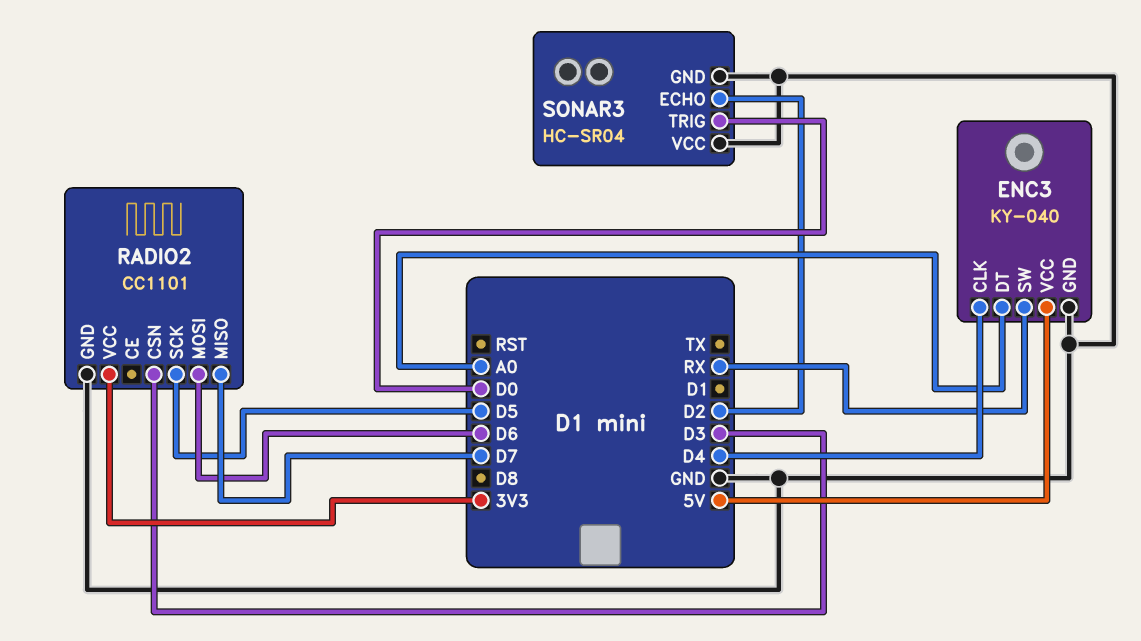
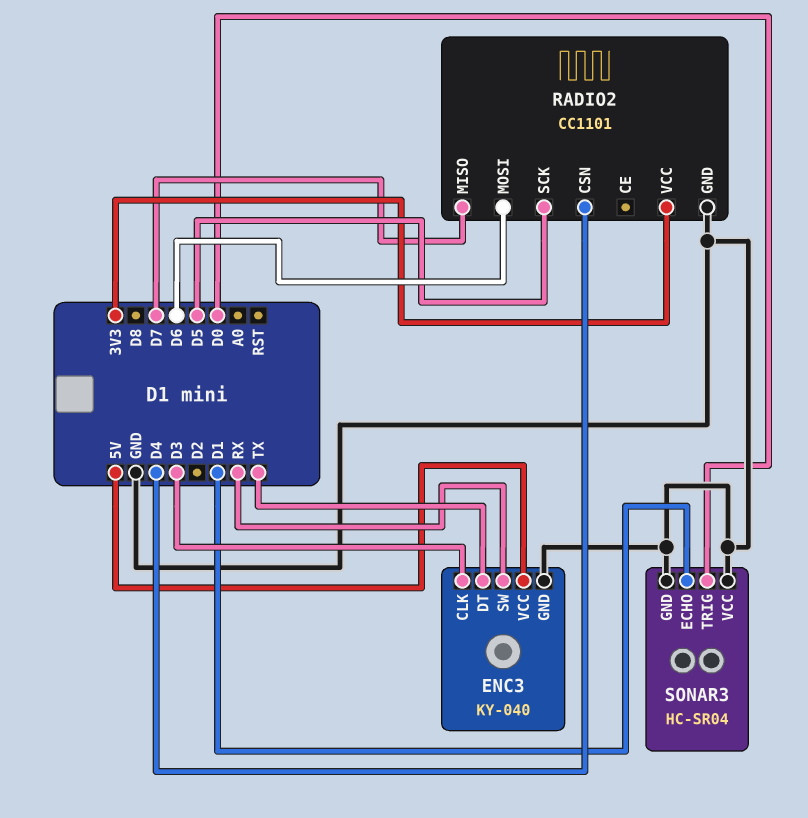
ENC3 pin CLK: D4 -> D3
ENC3 pin DT: A0 -> TX
RADIO2 pin CSN: D3 -> D4
SONAR3 pin ECHO: D2 -> D1

